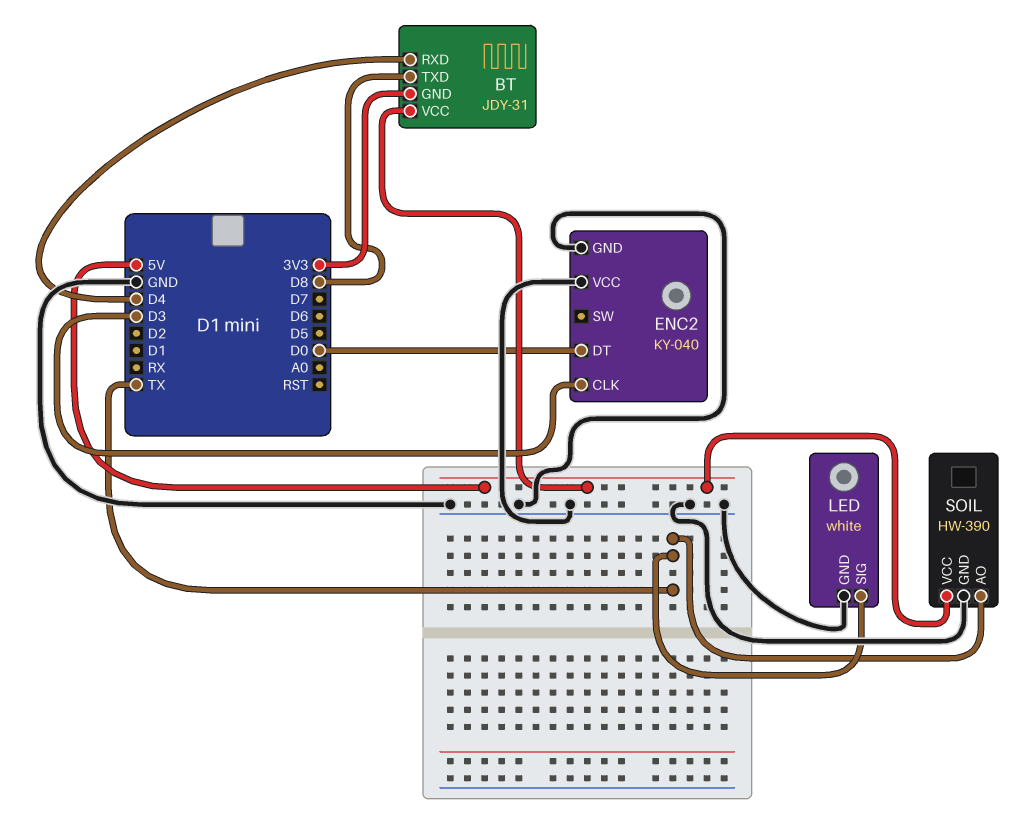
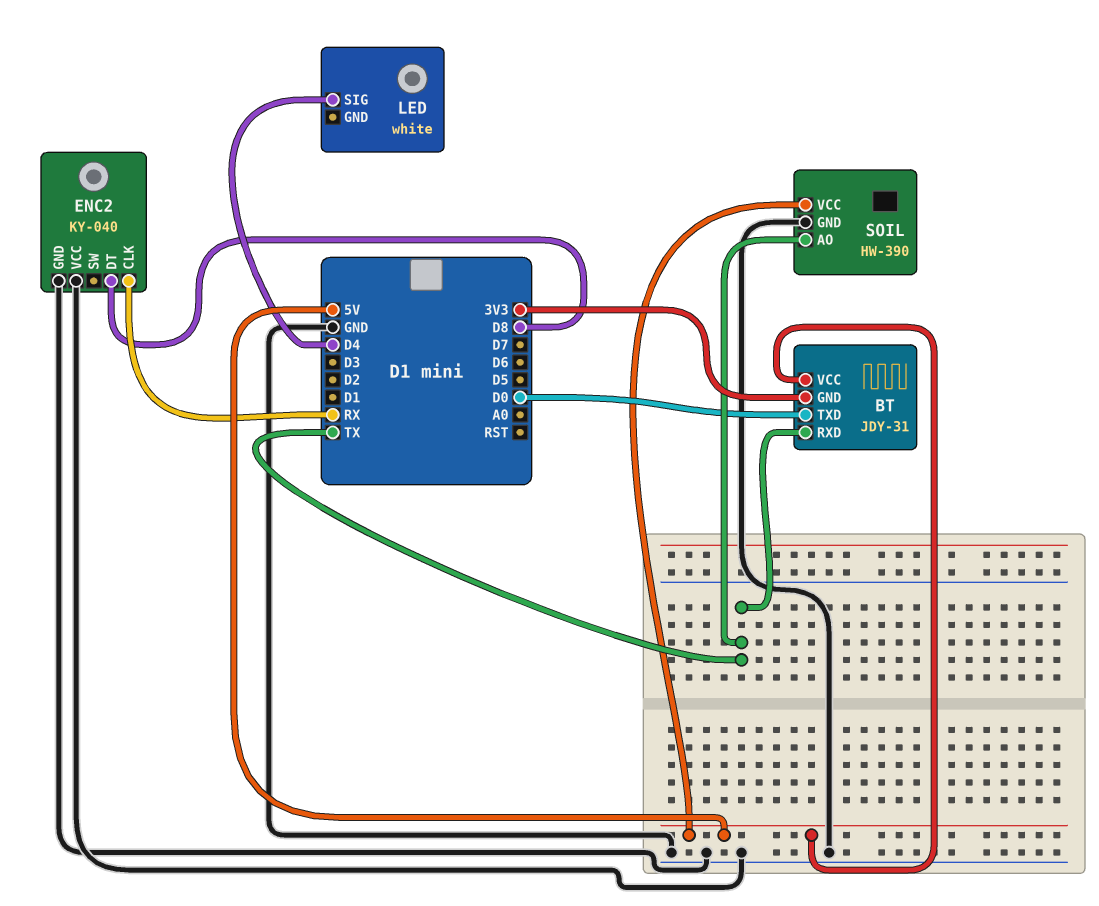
BT pin RXD: D4 -> TX
BT pin TXD: D8 -> D0
ENC2 pin CLK: D3 -> RX
ENC2 pin DT: D0 -> D8
LED pin GND: GND -> none
LED pin SIG: TX -> D4

